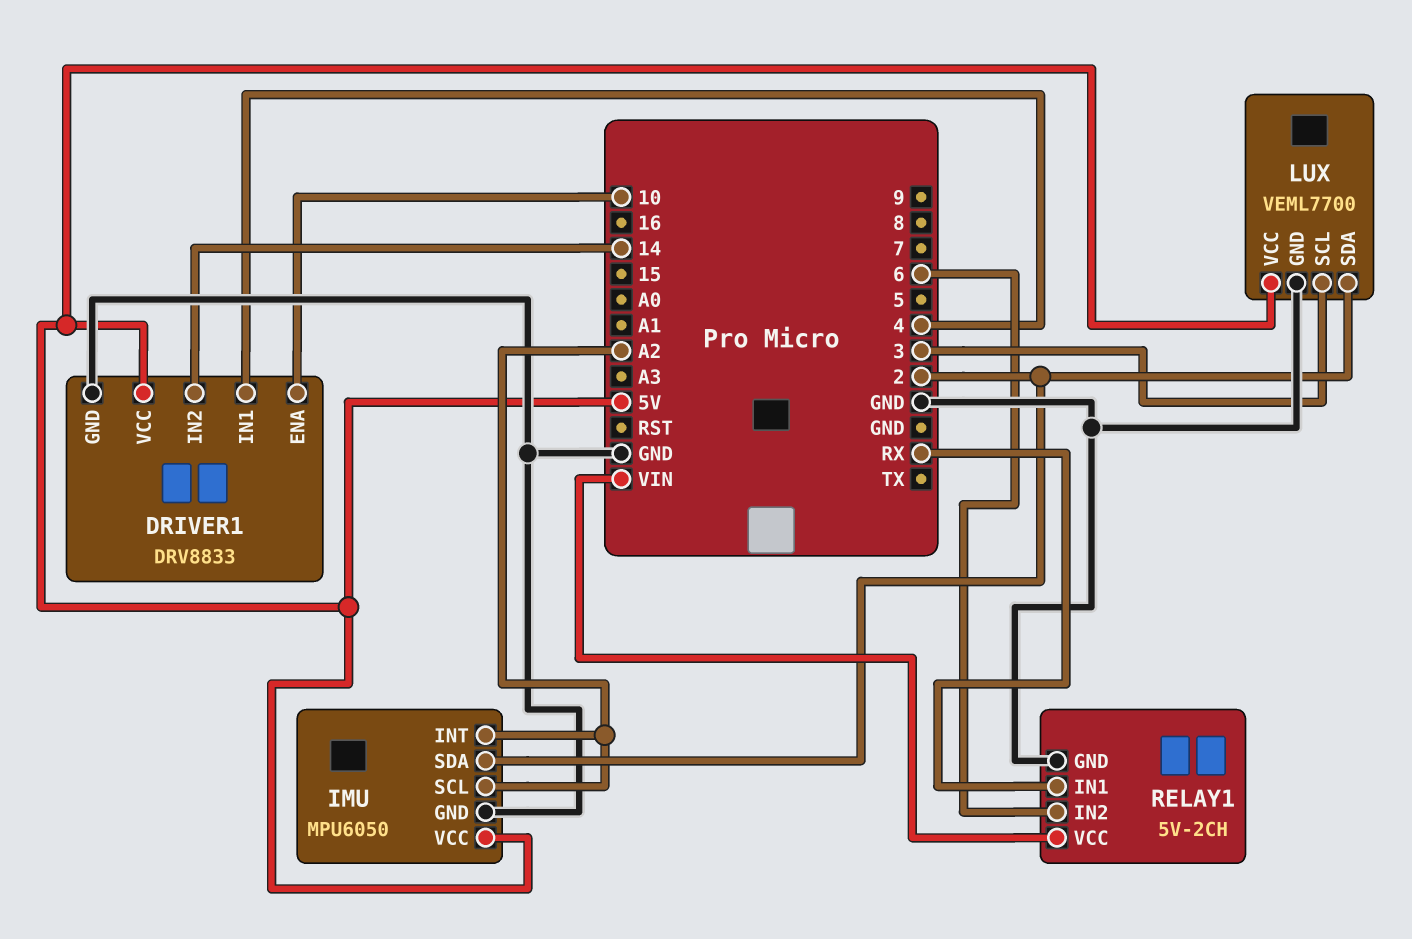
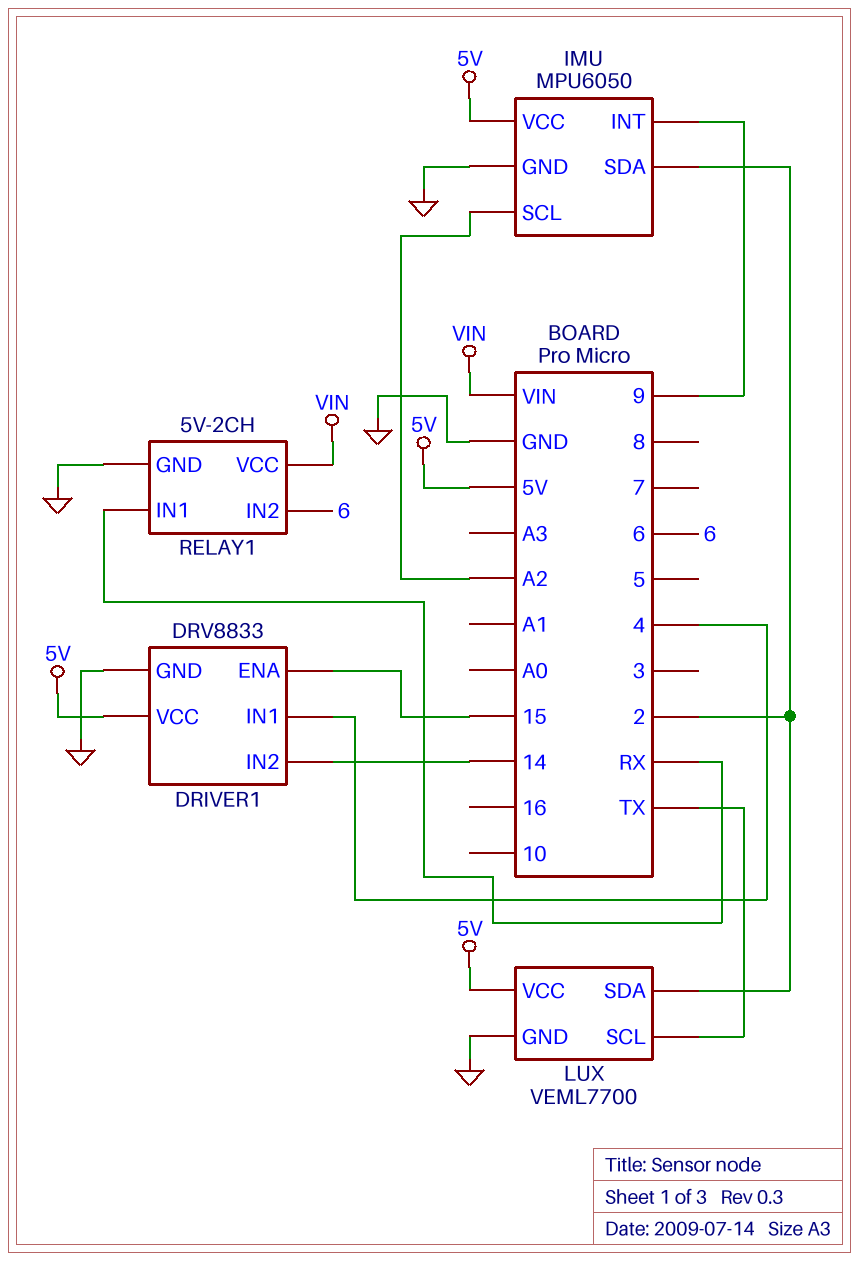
DRIVER1 pin ENA: 10 -> 15
IMU pin INT: A2 -> 9
LUX pin SCL: 3 -> TX

